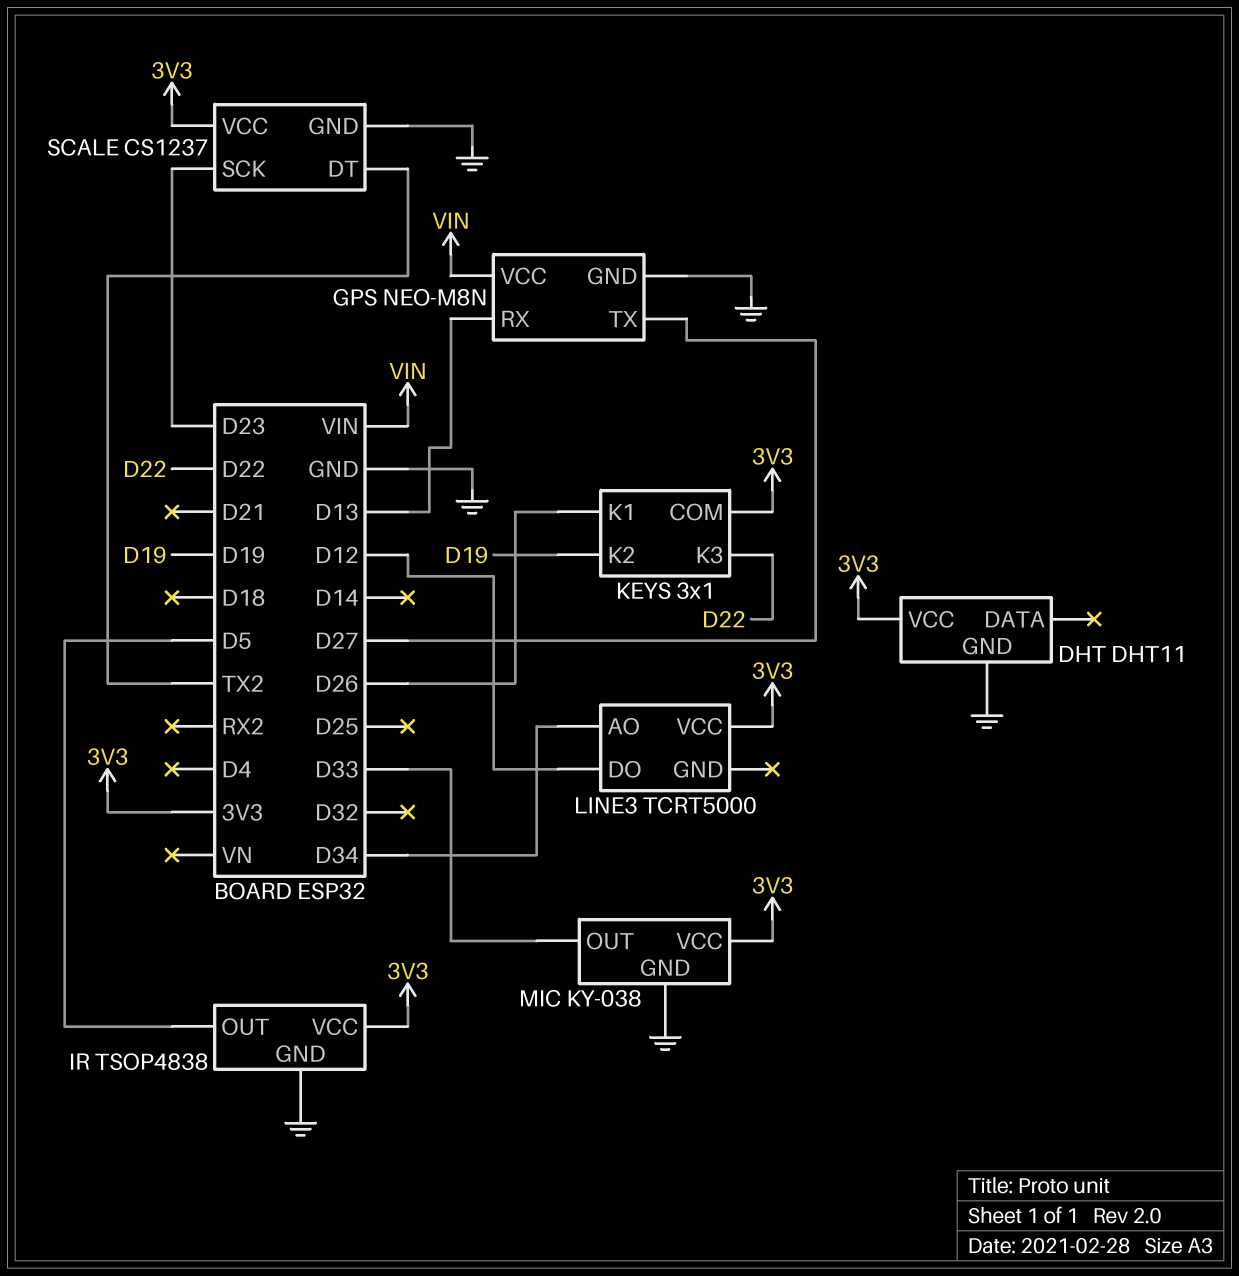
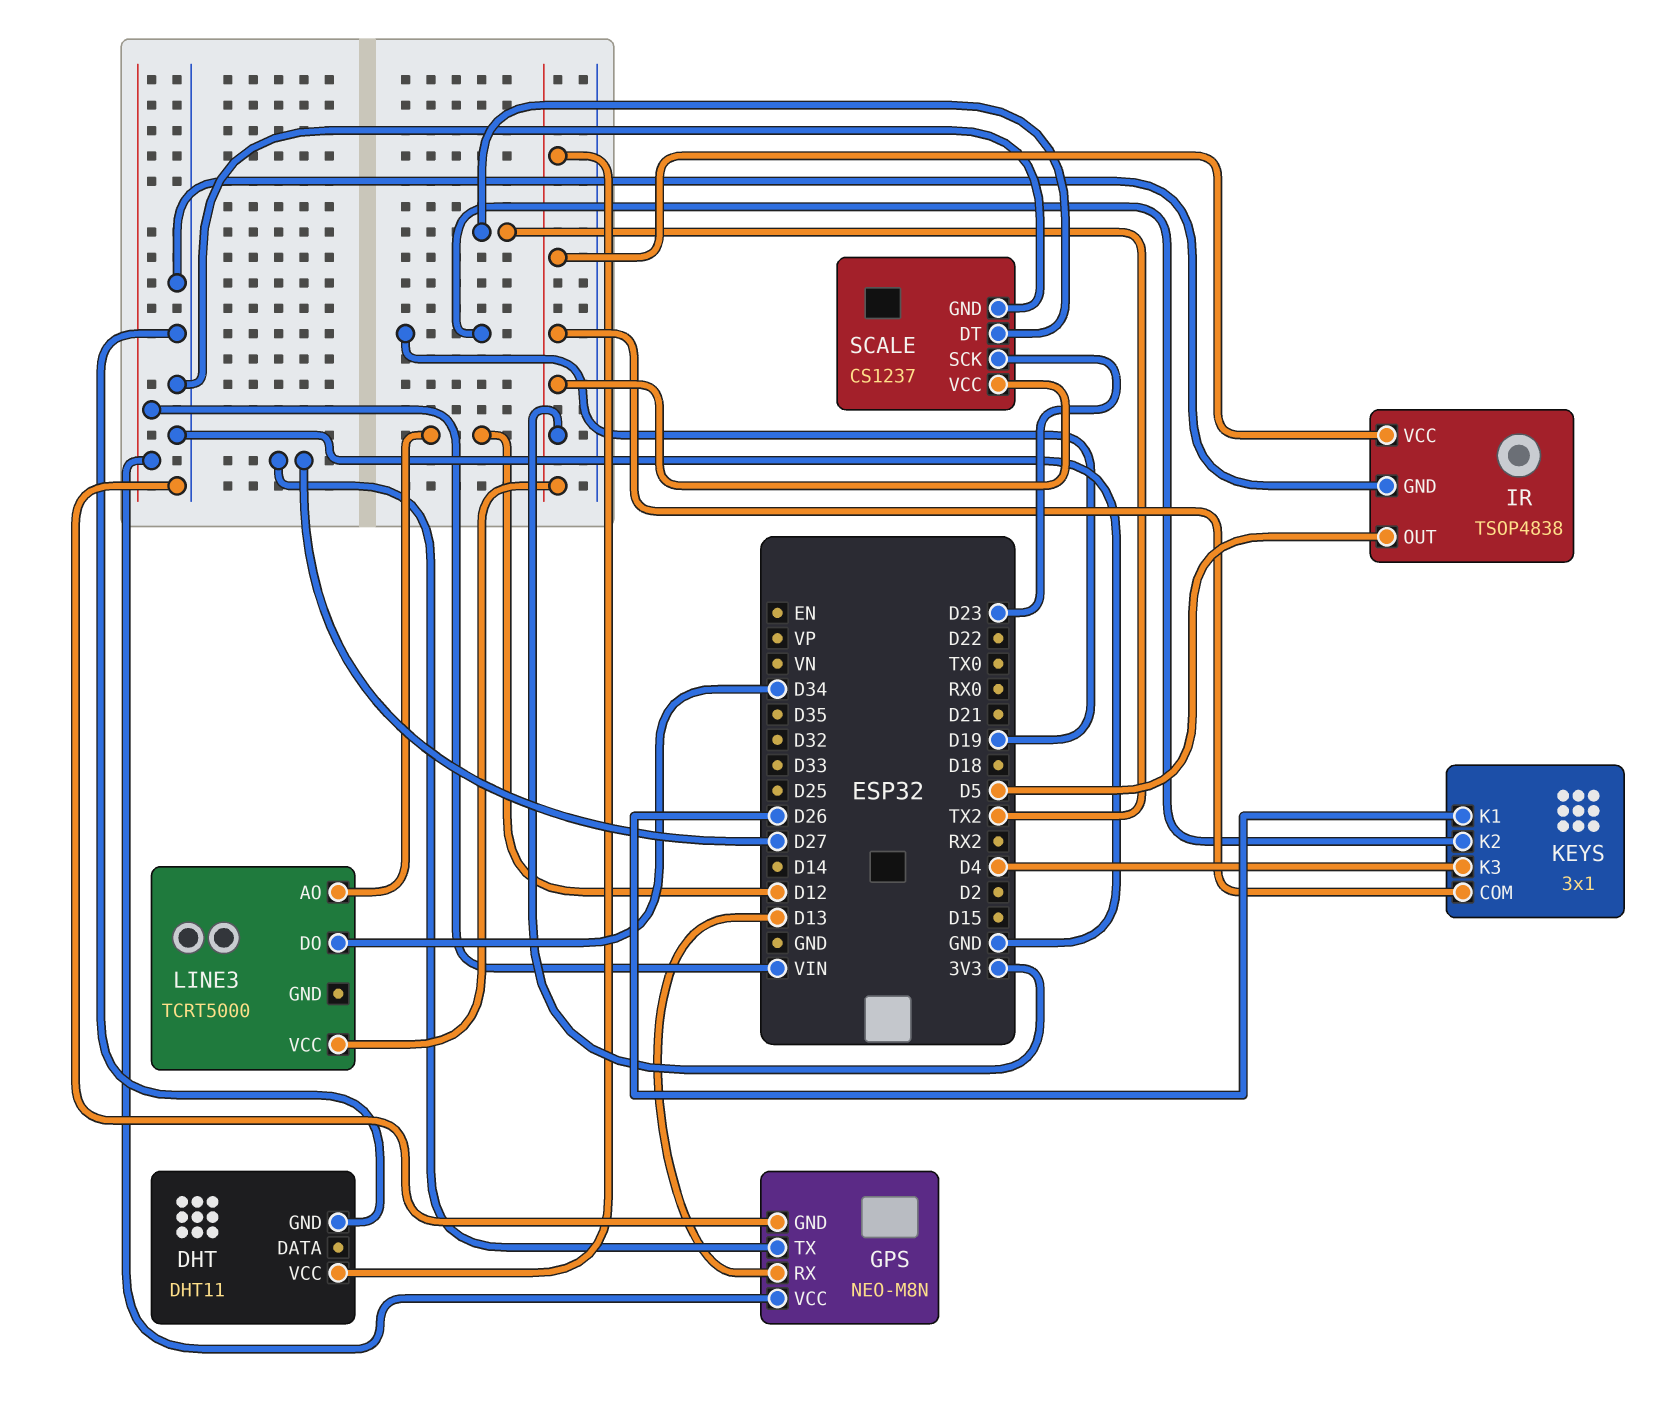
KEYS pin K3: D22 -> D4
LINE3 pin AO: D34 -> D12
LINE3 pin DO: D12 -> D34
MIC: KY-038 -> none
MIC pin GND: GND -> none
MIC pin OUT: D33 -> none
MIC pin VCC: 3V3 -> none

